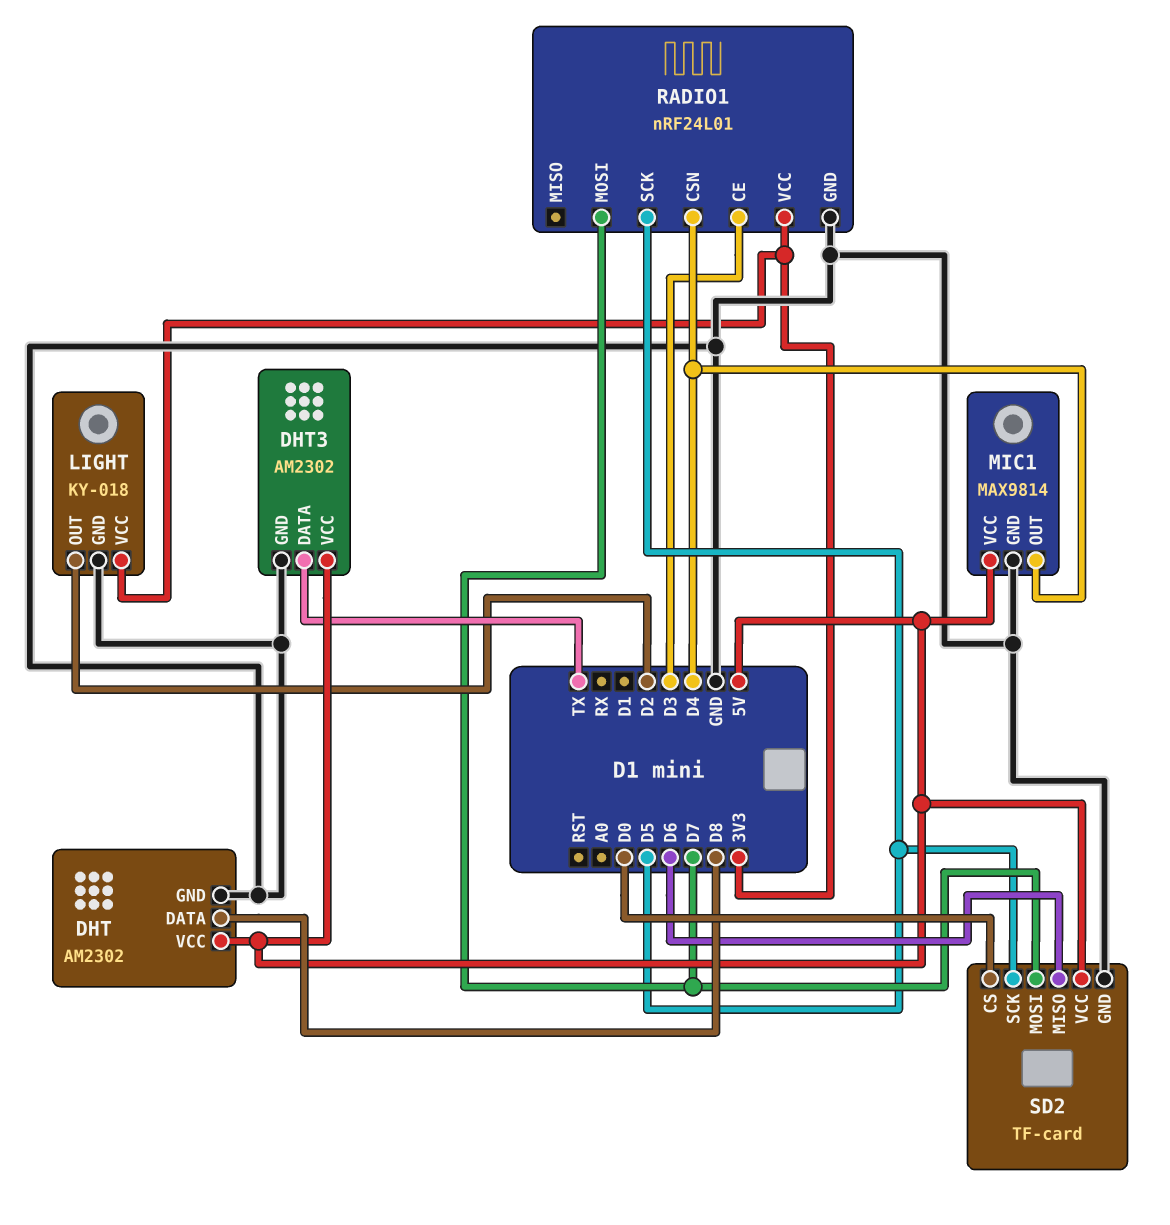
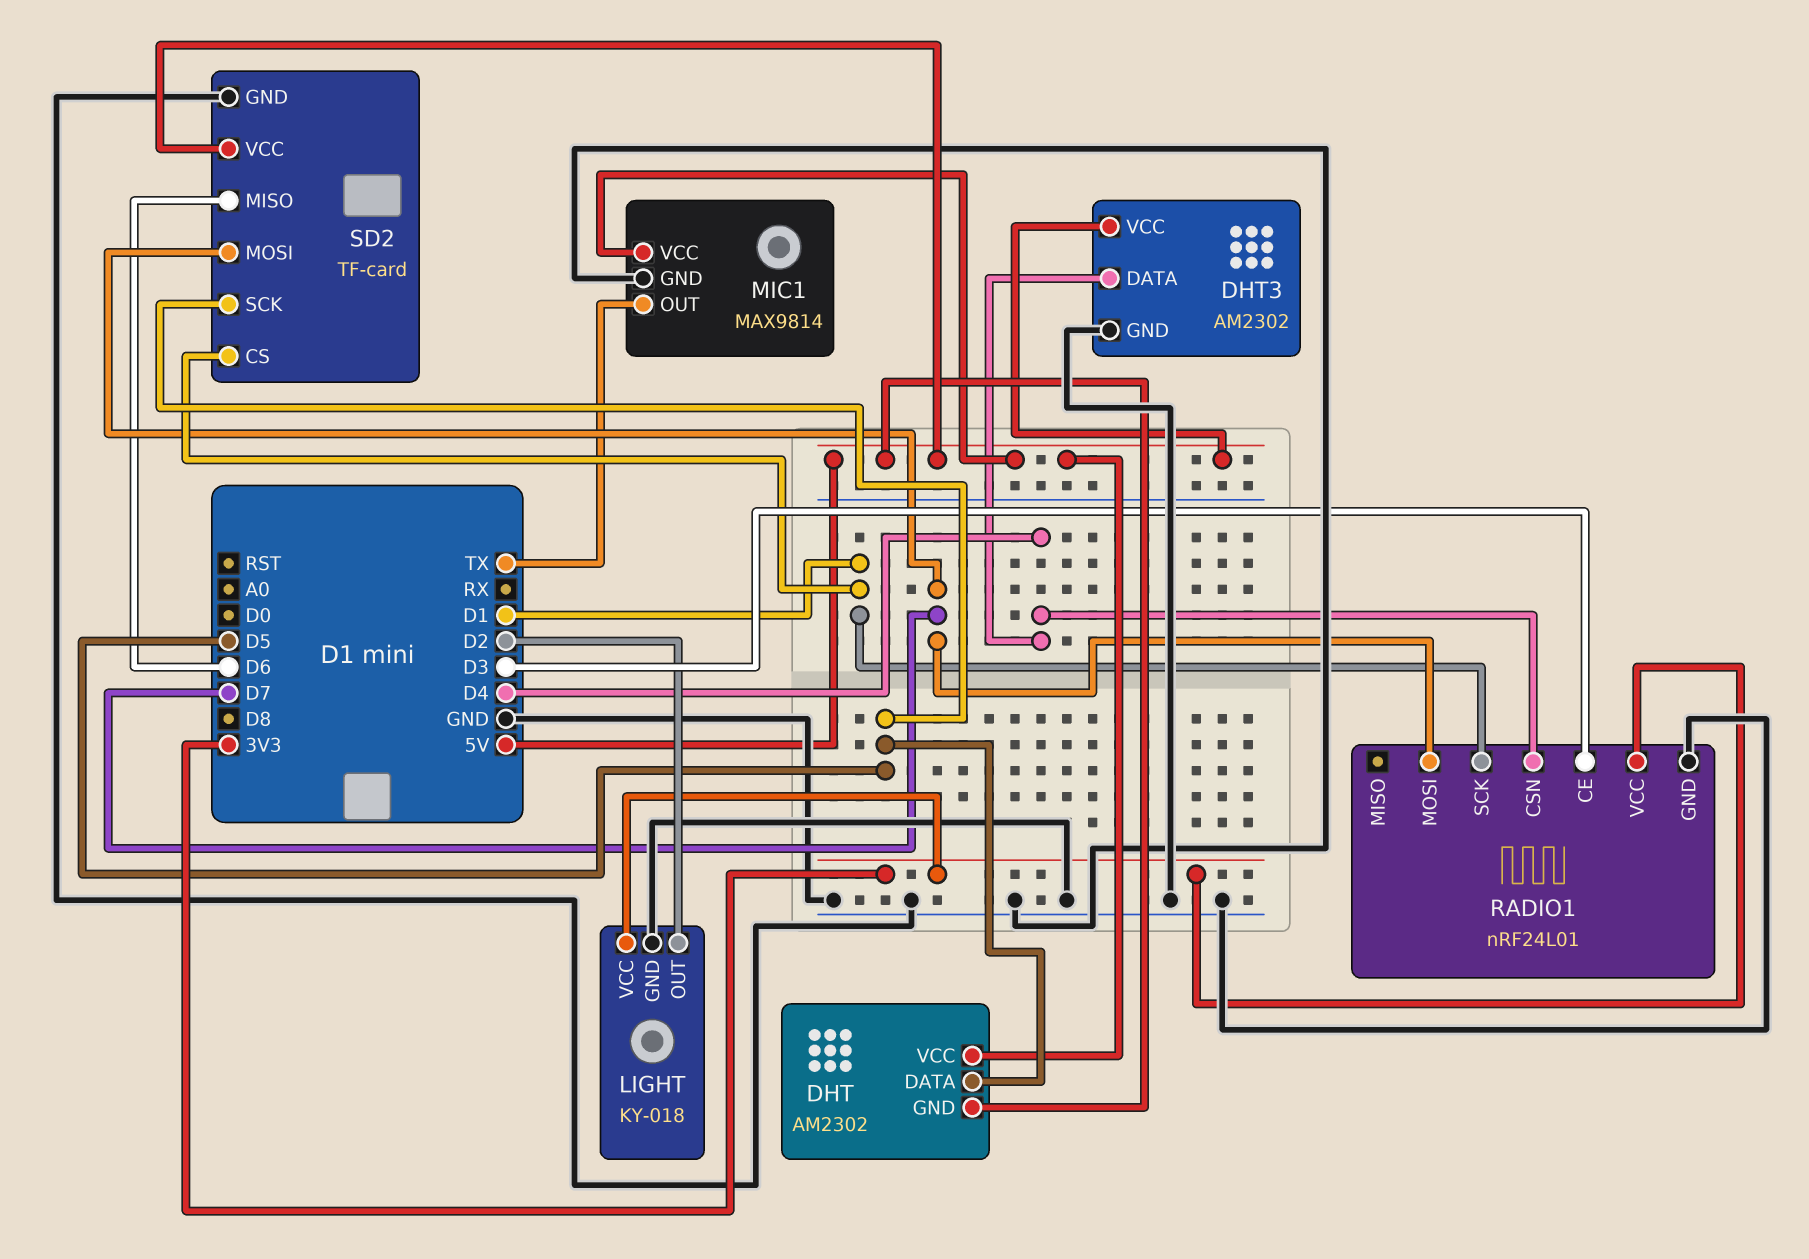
DHT pin DATA: D8 -> D5
DHT pin GND: GND -> 5V
DHT3 pin DATA: TX -> D4
MIC1 pin OUT: D4 -> TX
RADIO1 pin SCK: D5 -> D1
SD2 pin CS: D0 -> D1

